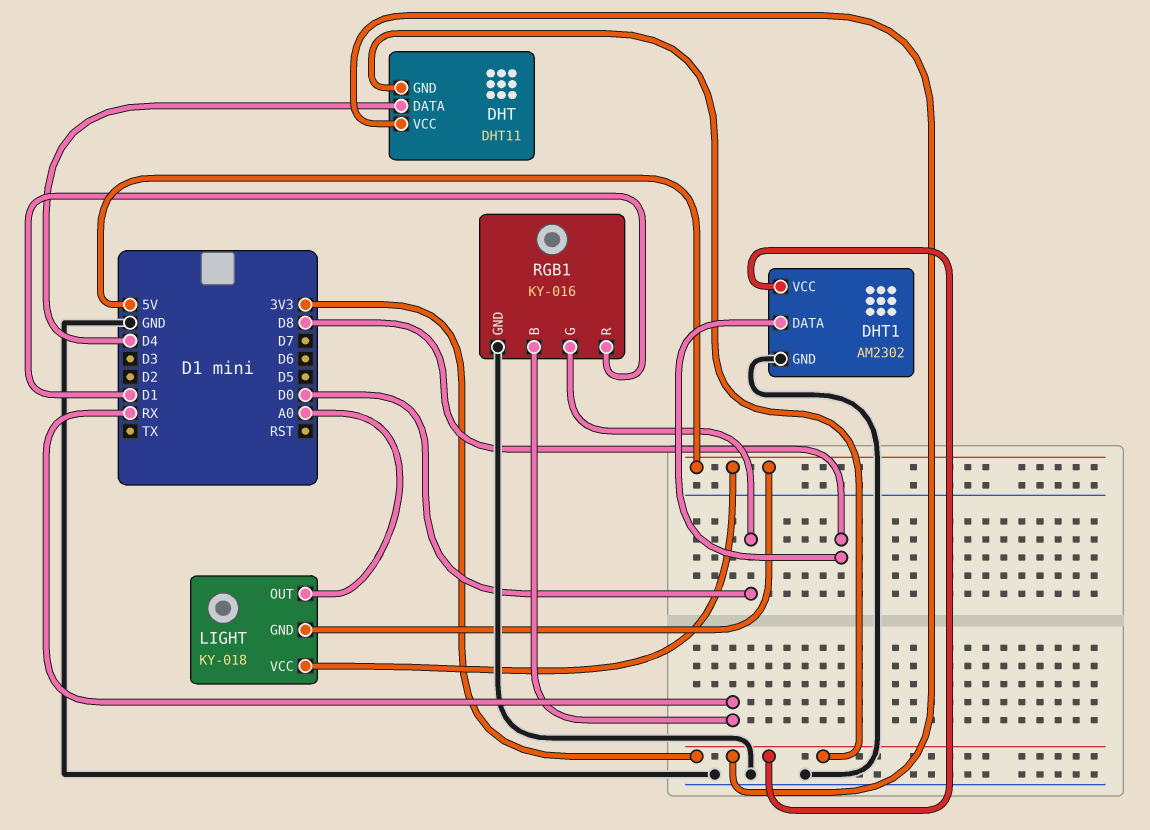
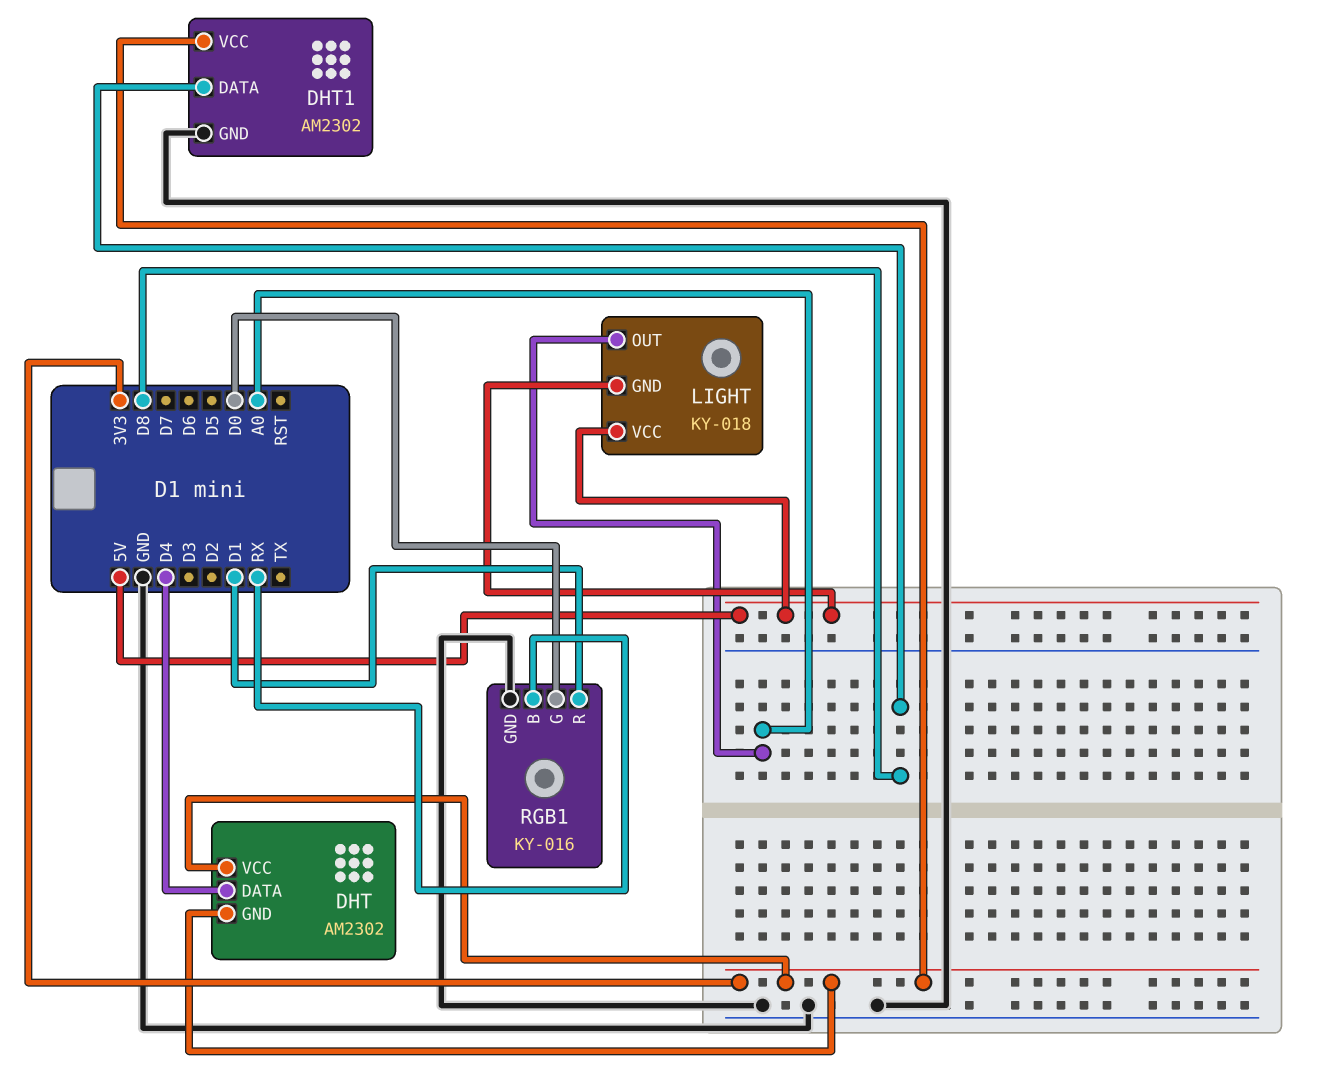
DHT: DHT11 -> AM2302

